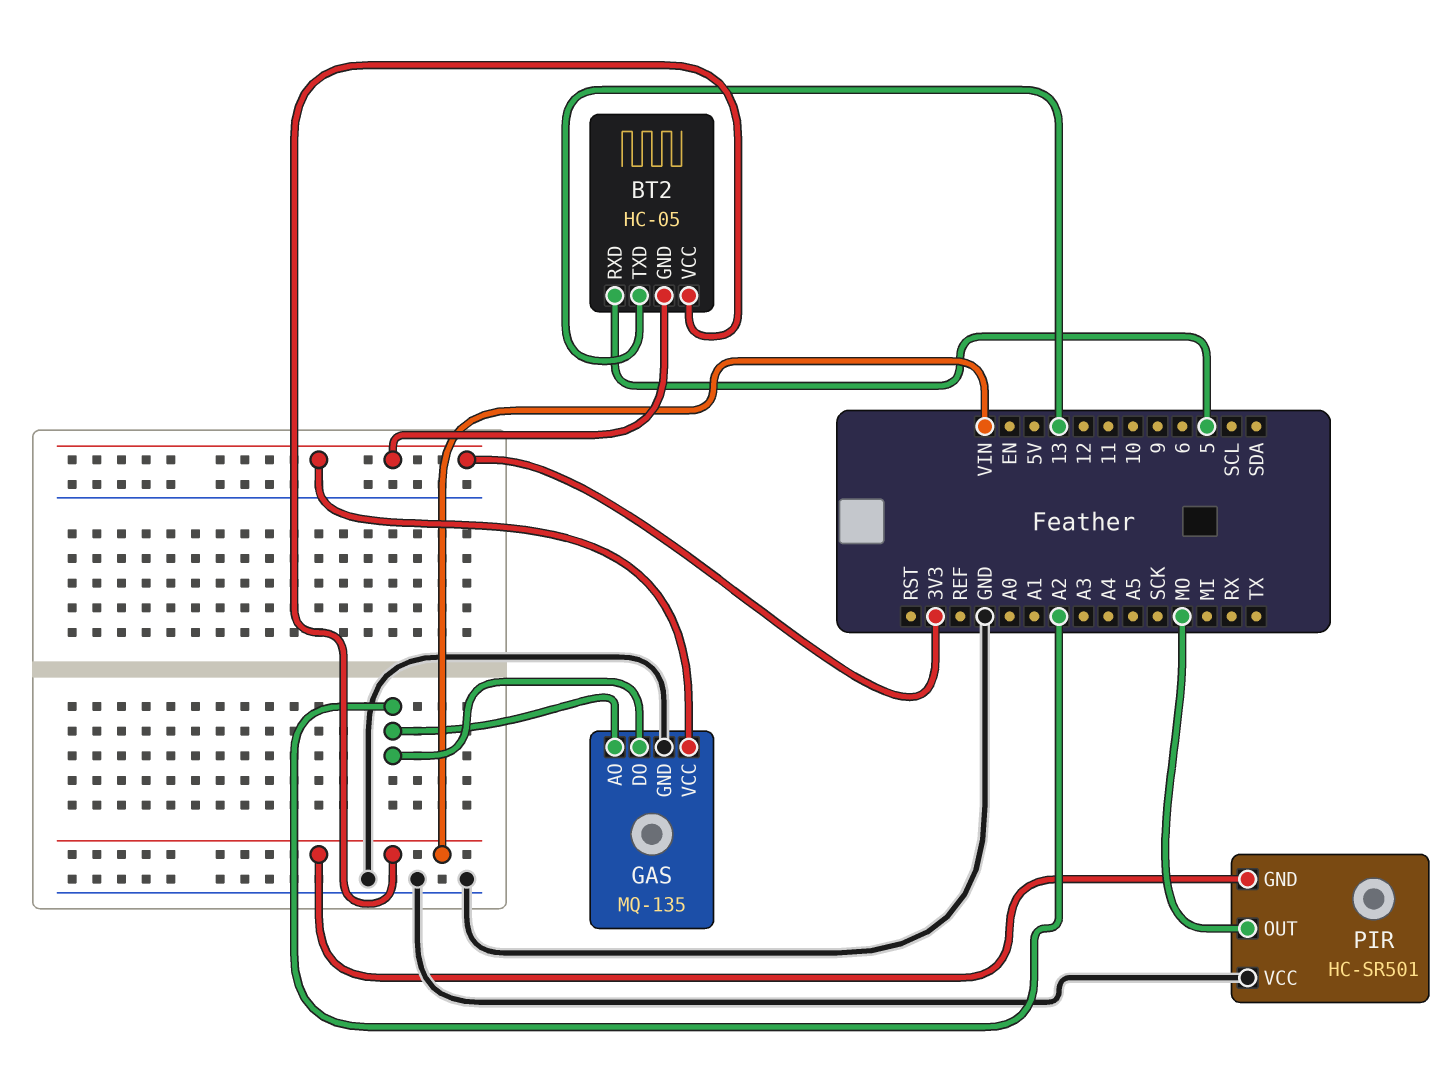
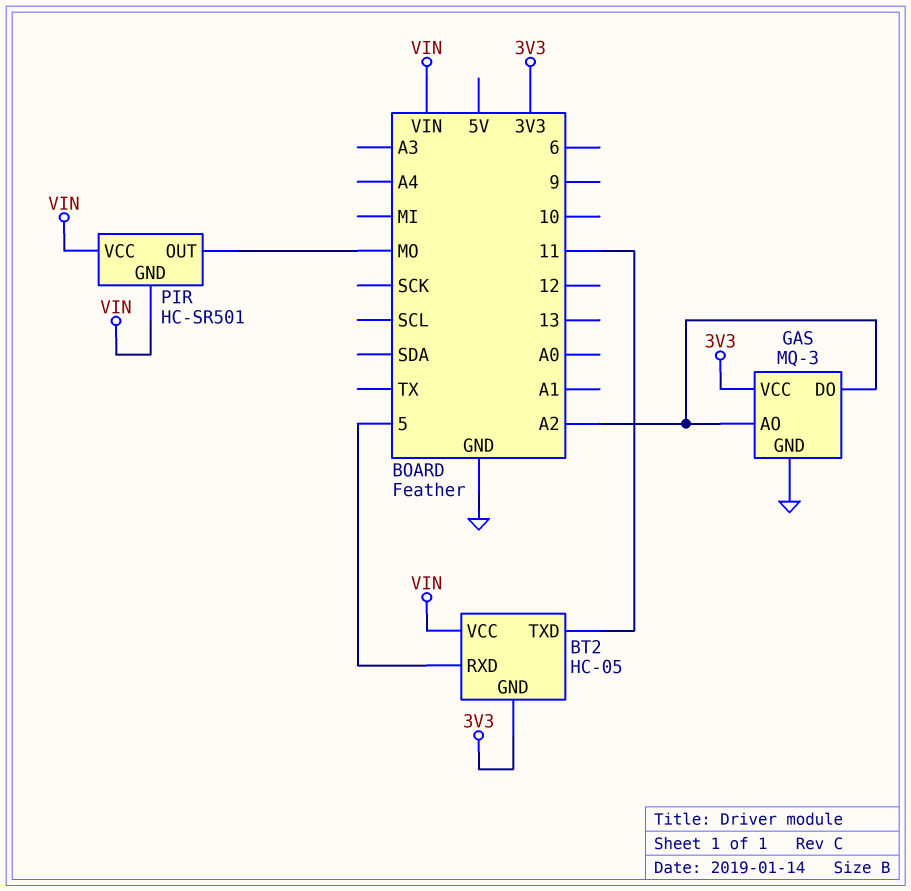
BT2 pin TXD: 13 -> 11
GAS: MQ-135 -> MQ-3
PIR pin VCC: GND -> VIN

